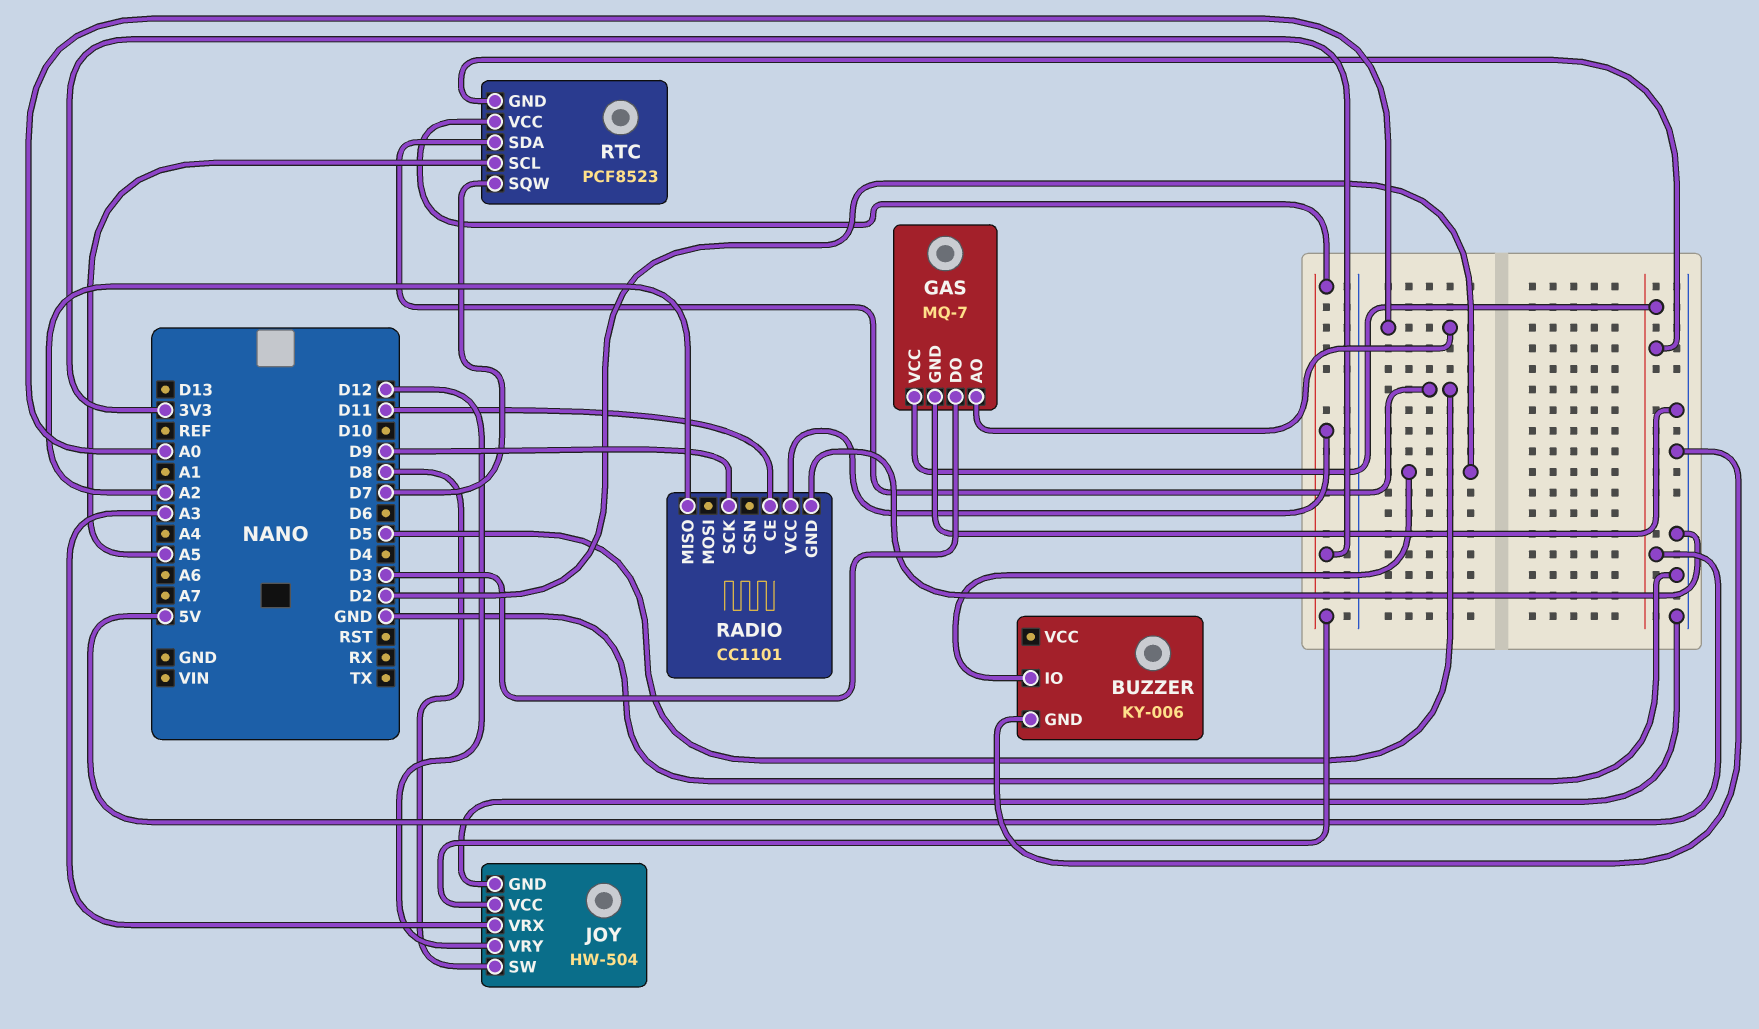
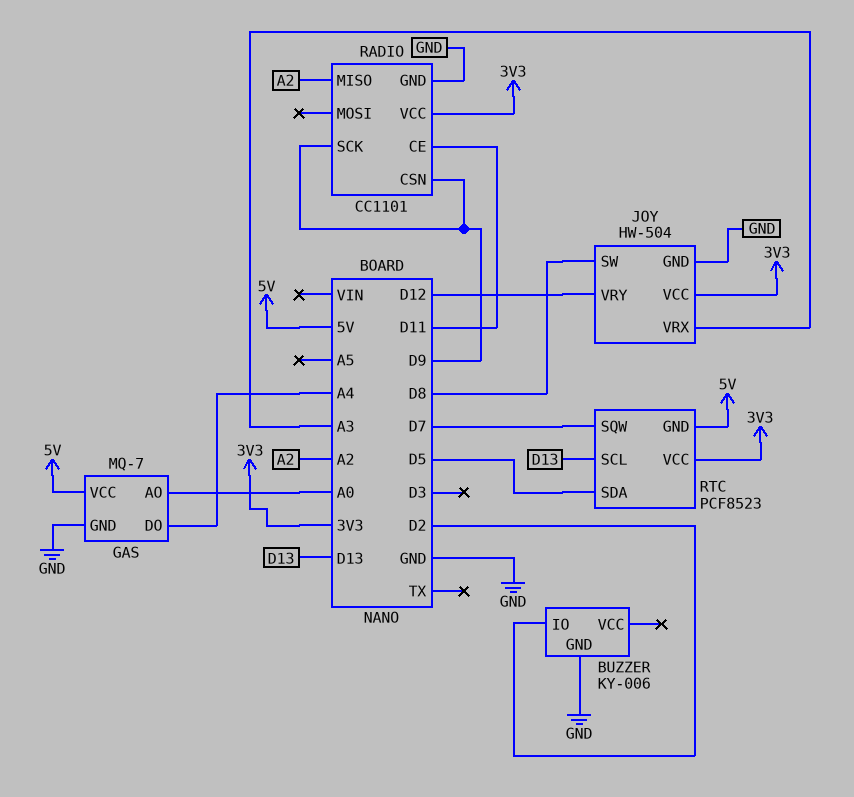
GAS pin DO: D3 -> A4
RADIO pin CSN: none -> D9
RTC pin SCL: A5 -> D13

